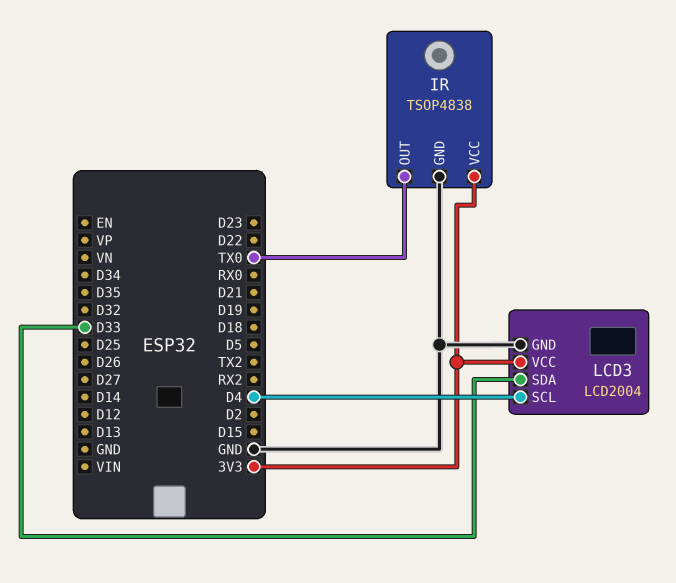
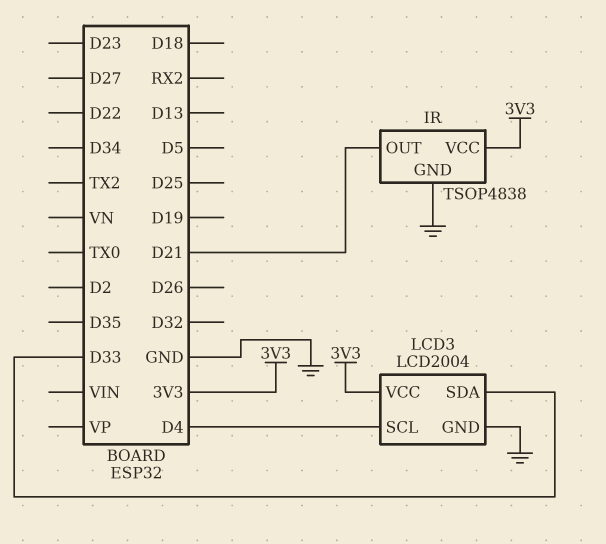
IR pin OUT: TX0 -> D21

